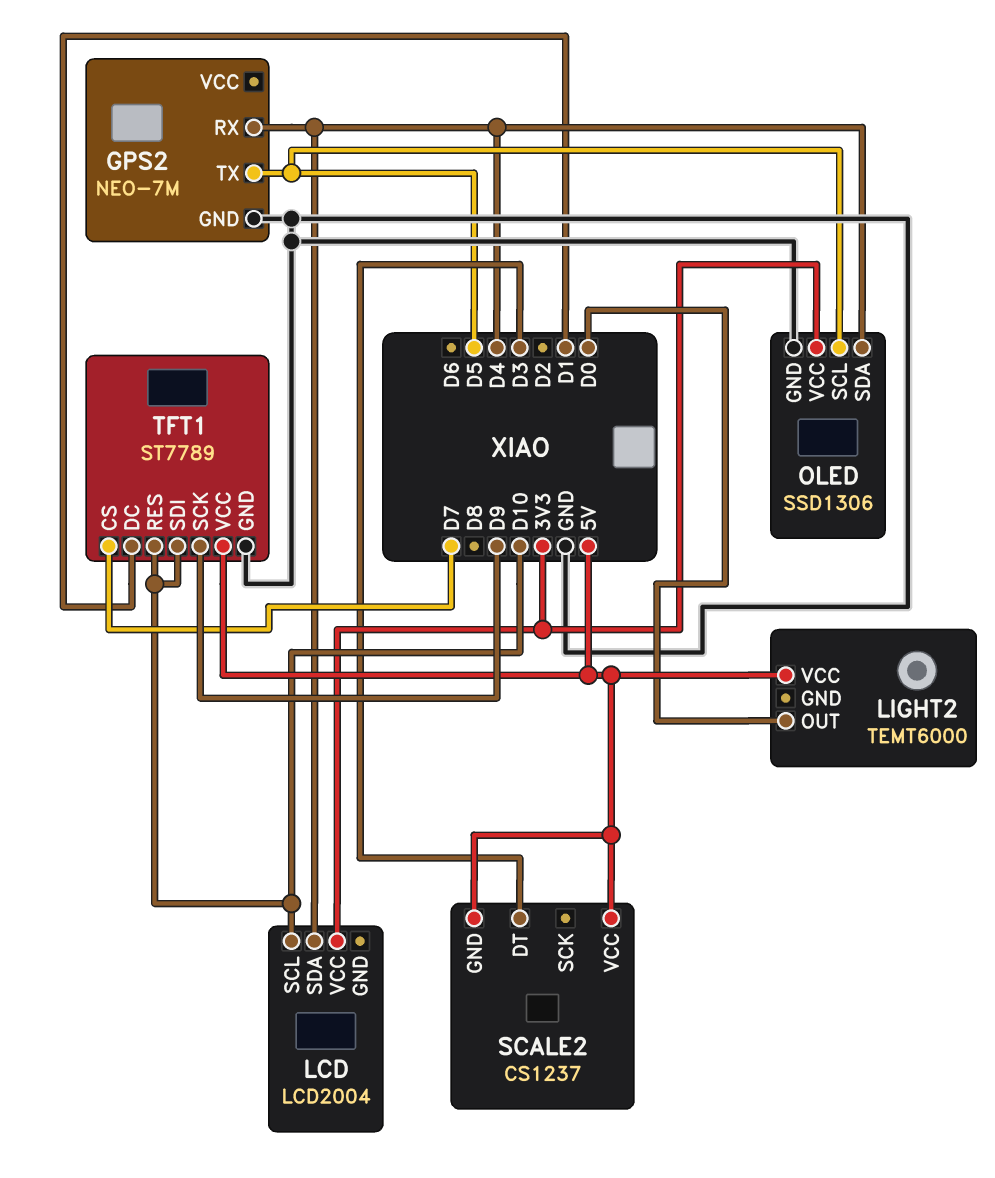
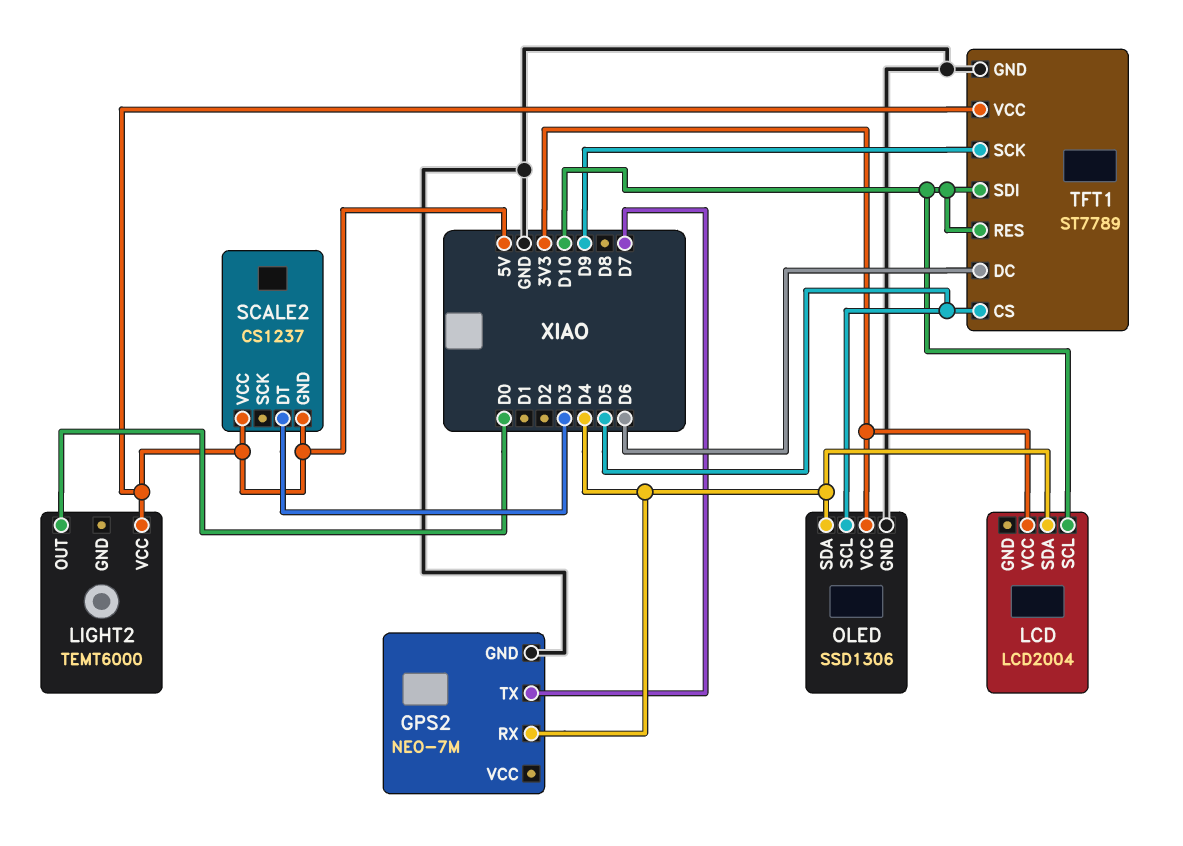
GPS2 pin TX: D5 -> D7
TFT1 pin CS: D7 -> D5
TFT1 pin DC: D1 -> D6

